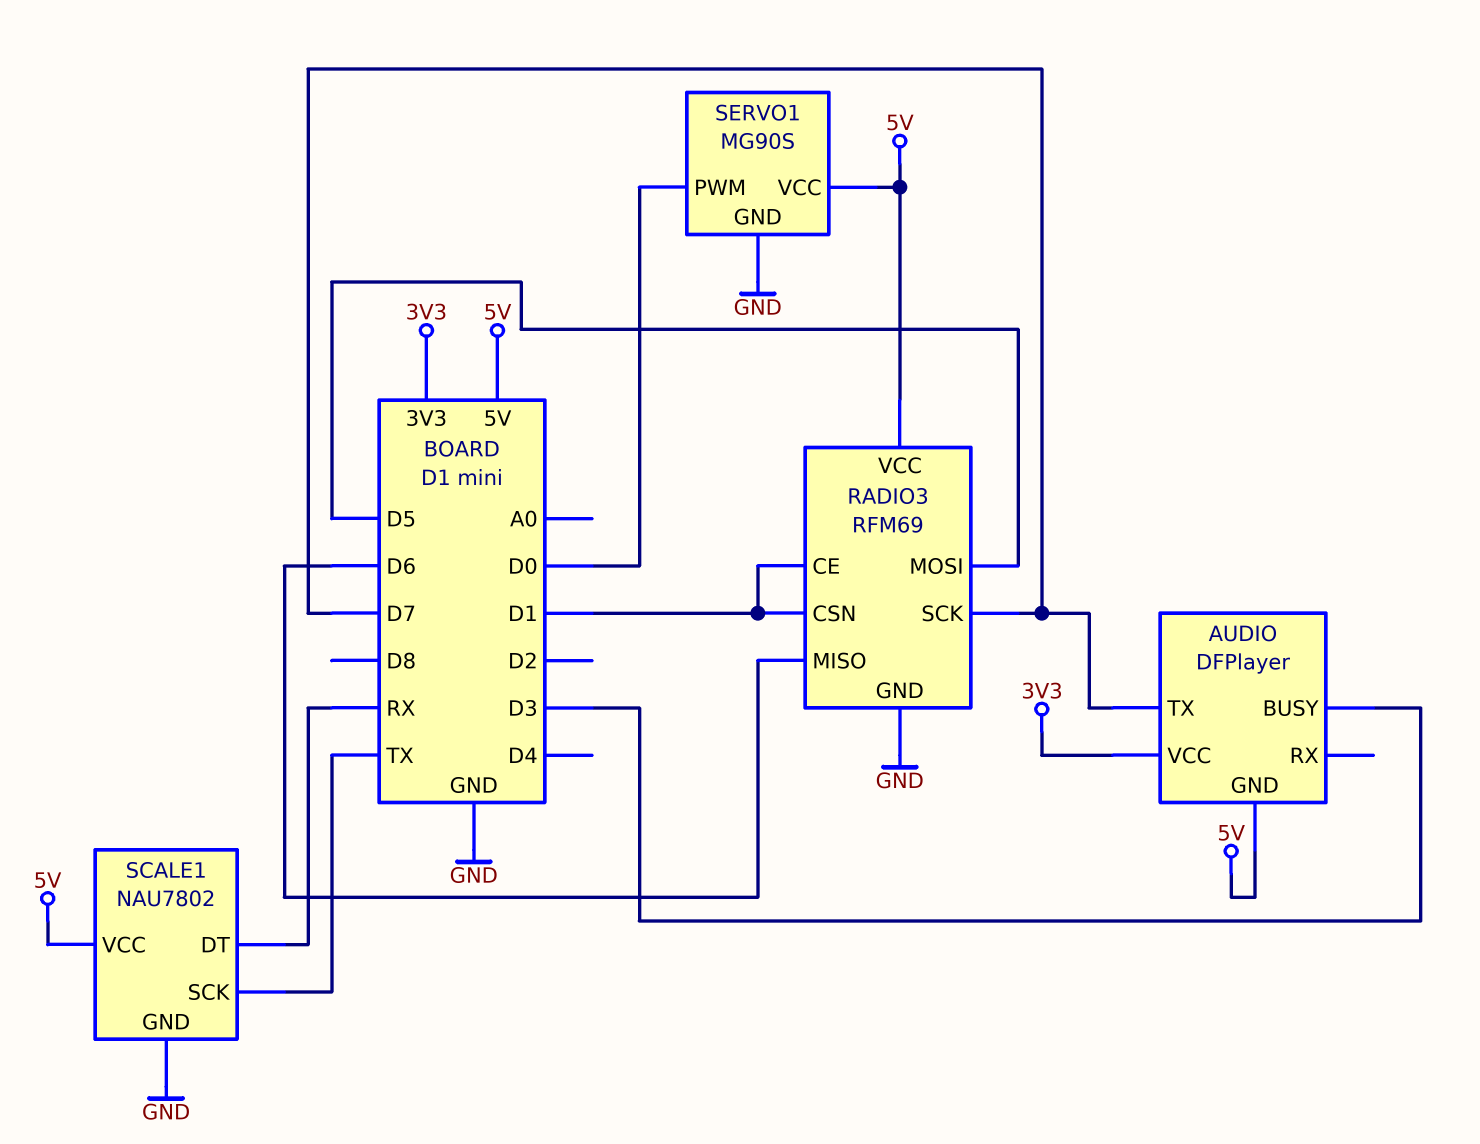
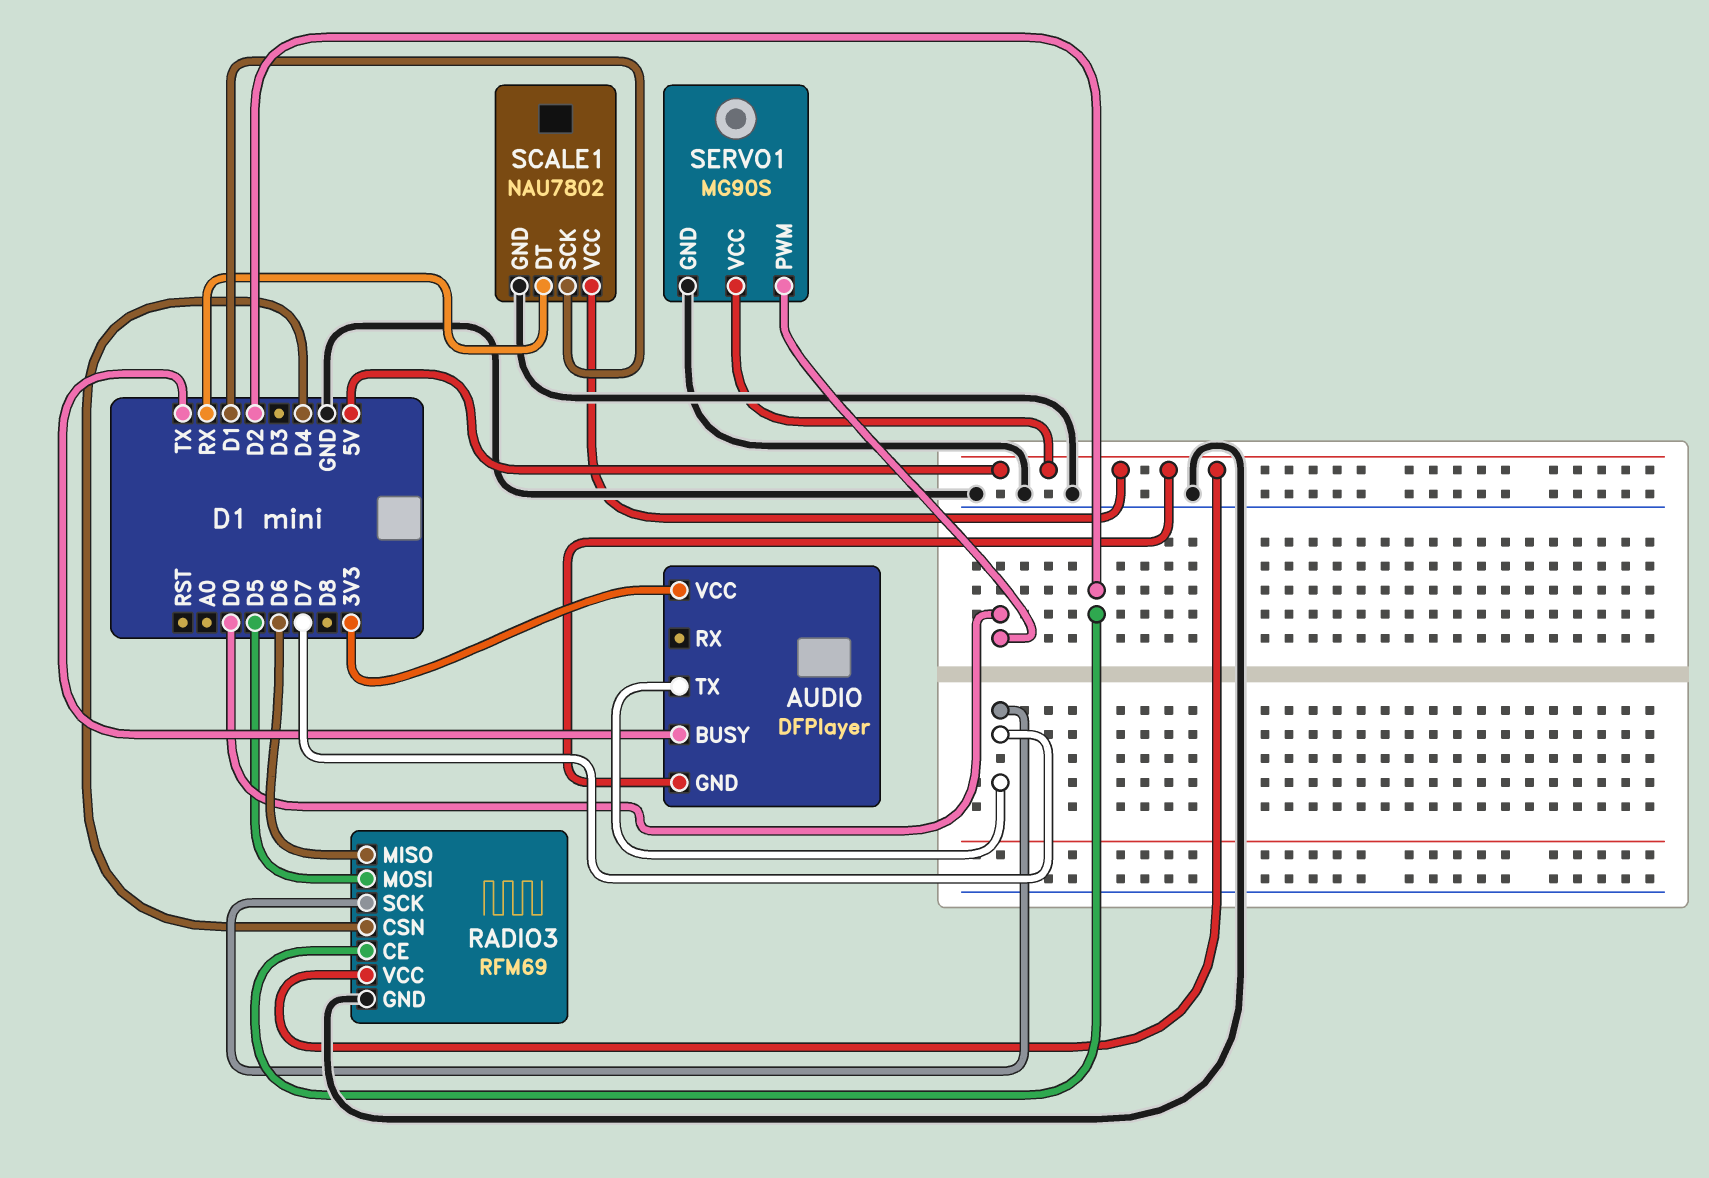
AUDIO pin BUSY: D3 -> TX
RADIO3 pin CE: D1 -> D2
RADIO3 pin CSN: D1 -> D4
SCALE1 pin SCK: TX -> D1

